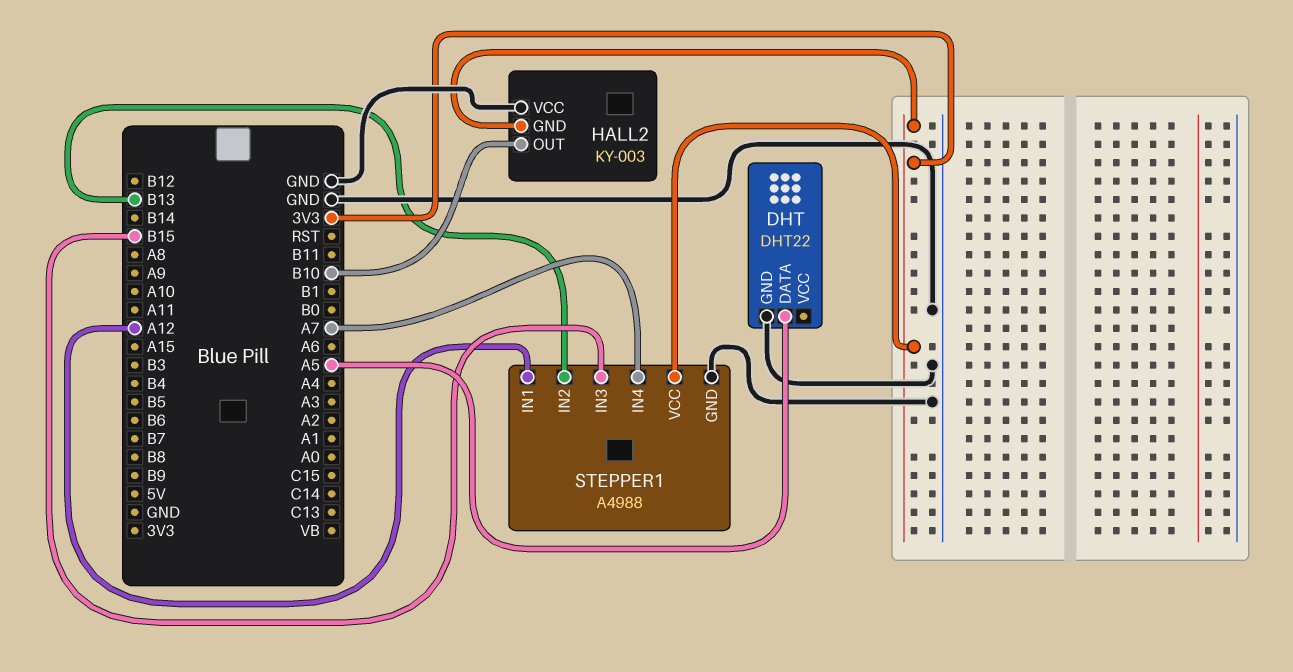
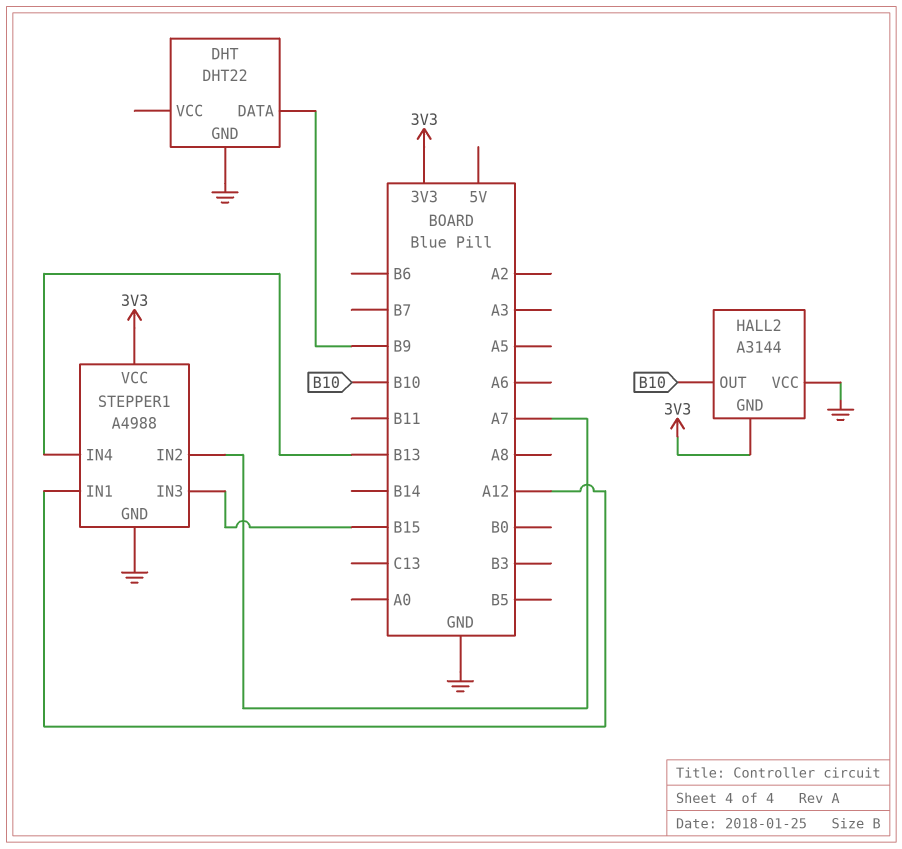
DHT pin DATA: A5 -> B9
HALL2: KY-003 -> A3144
STEPPER1 pin IN2: B13 -> A7
STEPPER1 pin IN4: A7 -> B13

